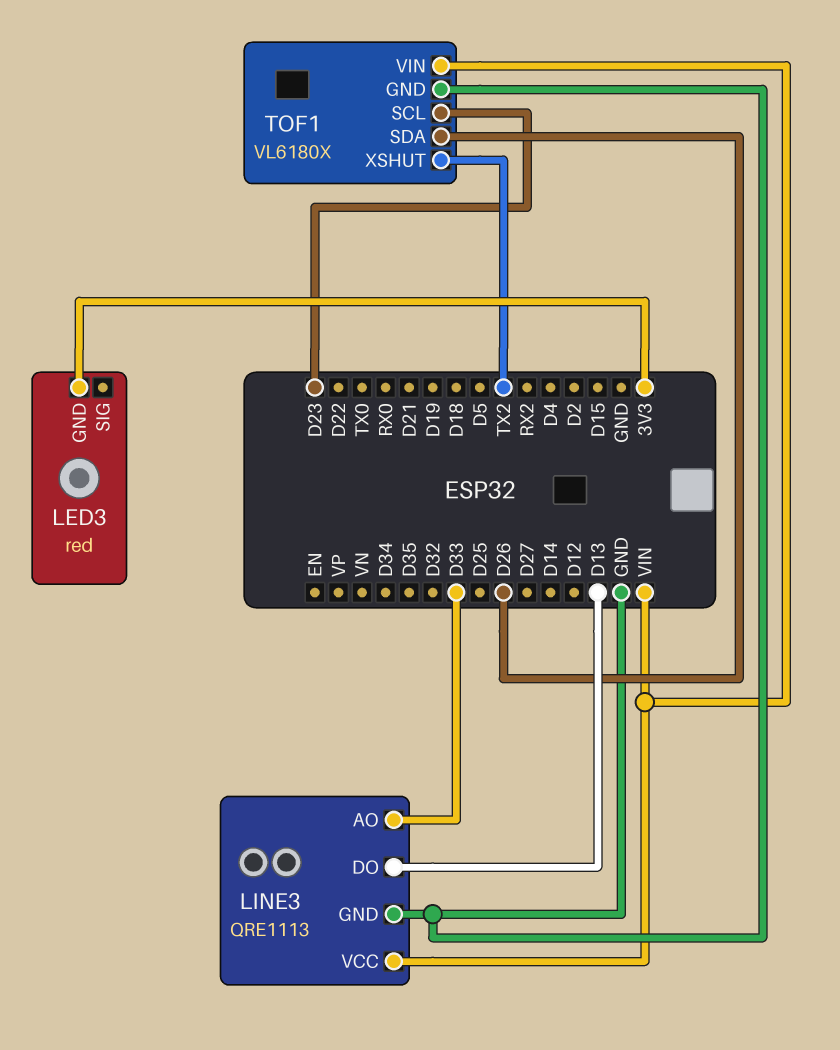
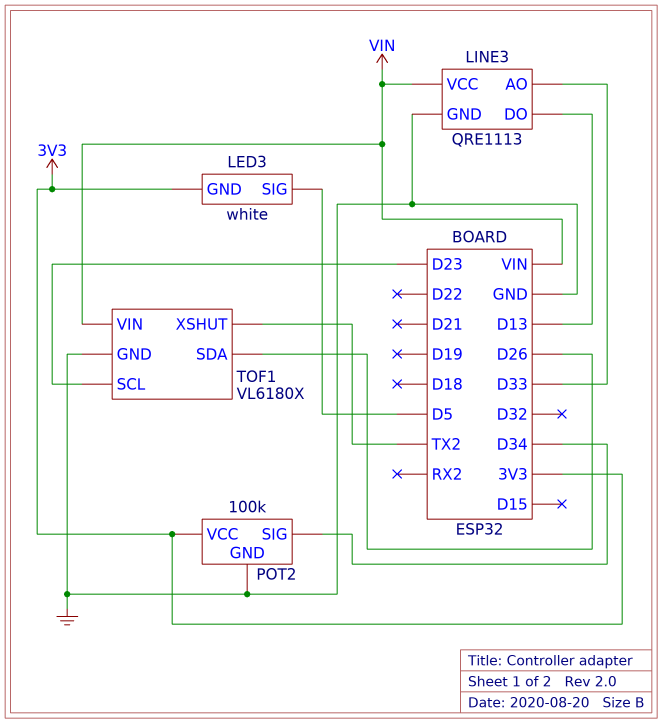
LED3: red -> white
LED3 pin SIG: none -> D5
POT2: none -> 100k
POT2 pin GND: none -> GND
POT2 pin SIG: none -> D34
POT2 pin VCC: none -> 3V3

